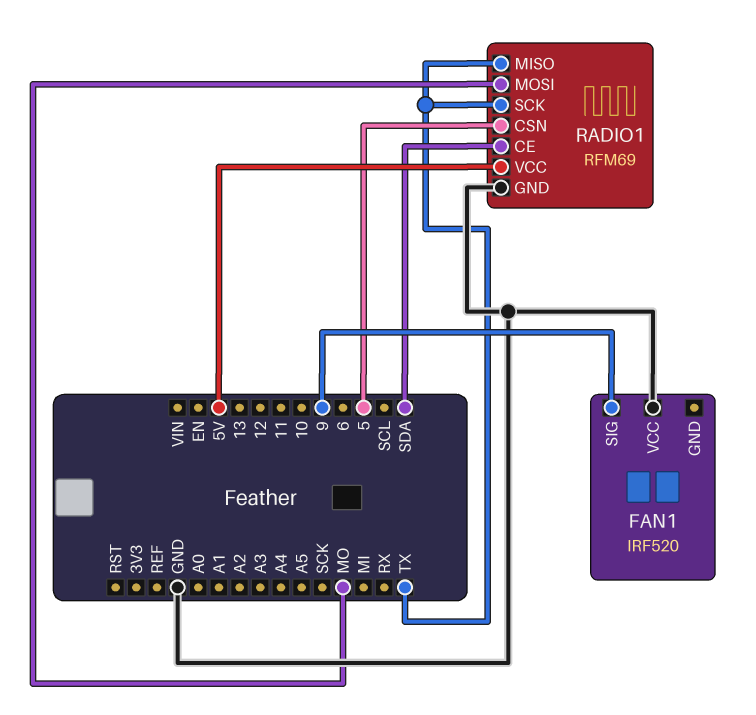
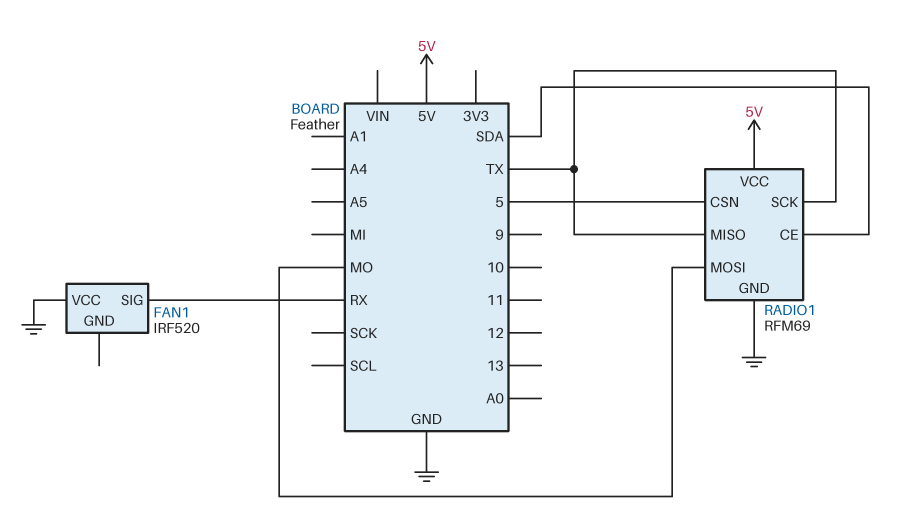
FAN1 pin SIG: 9 -> RX

